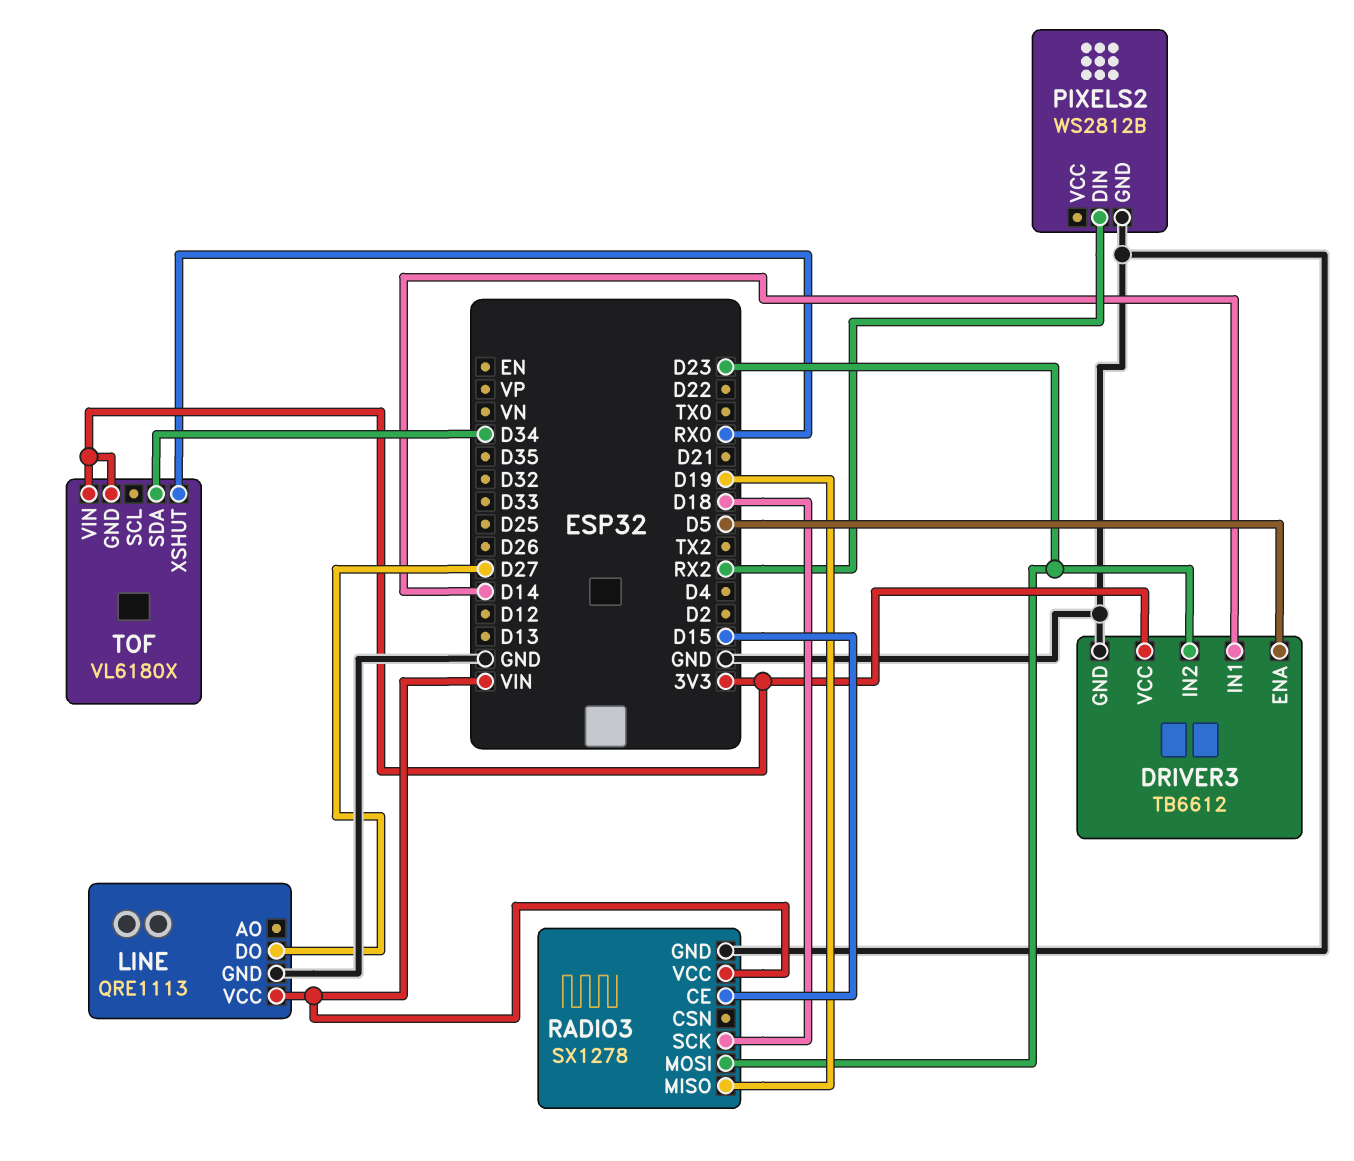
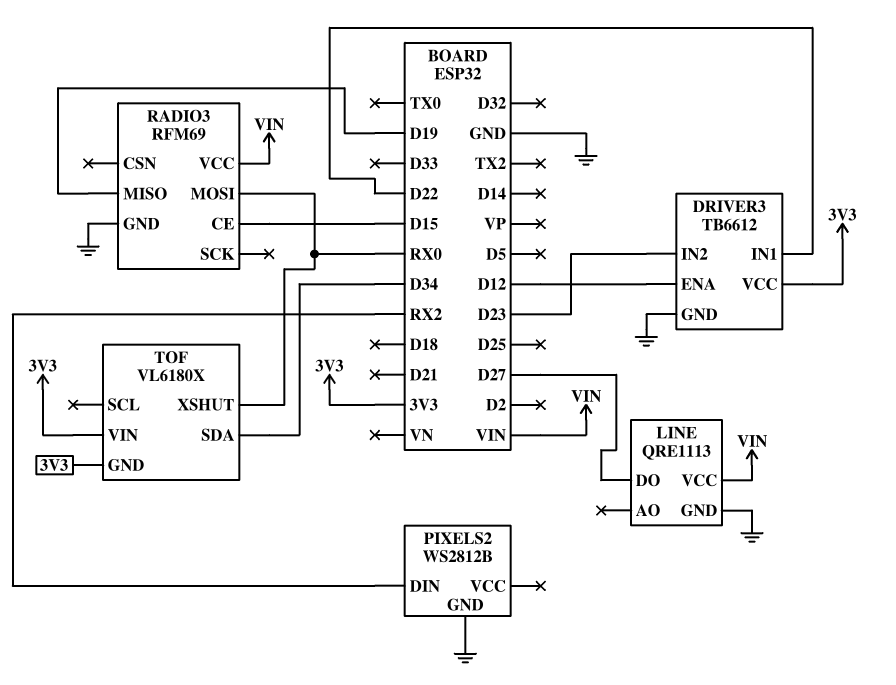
DRIVER3 pin ENA: D5 -> D12
DRIVER3 pin IN1: D14 -> D22
RADIO3: SX1278 -> RFM69
RADIO3 pin MOSI: D23 -> RX0
RADIO3 pin SCK: D18 -> none

